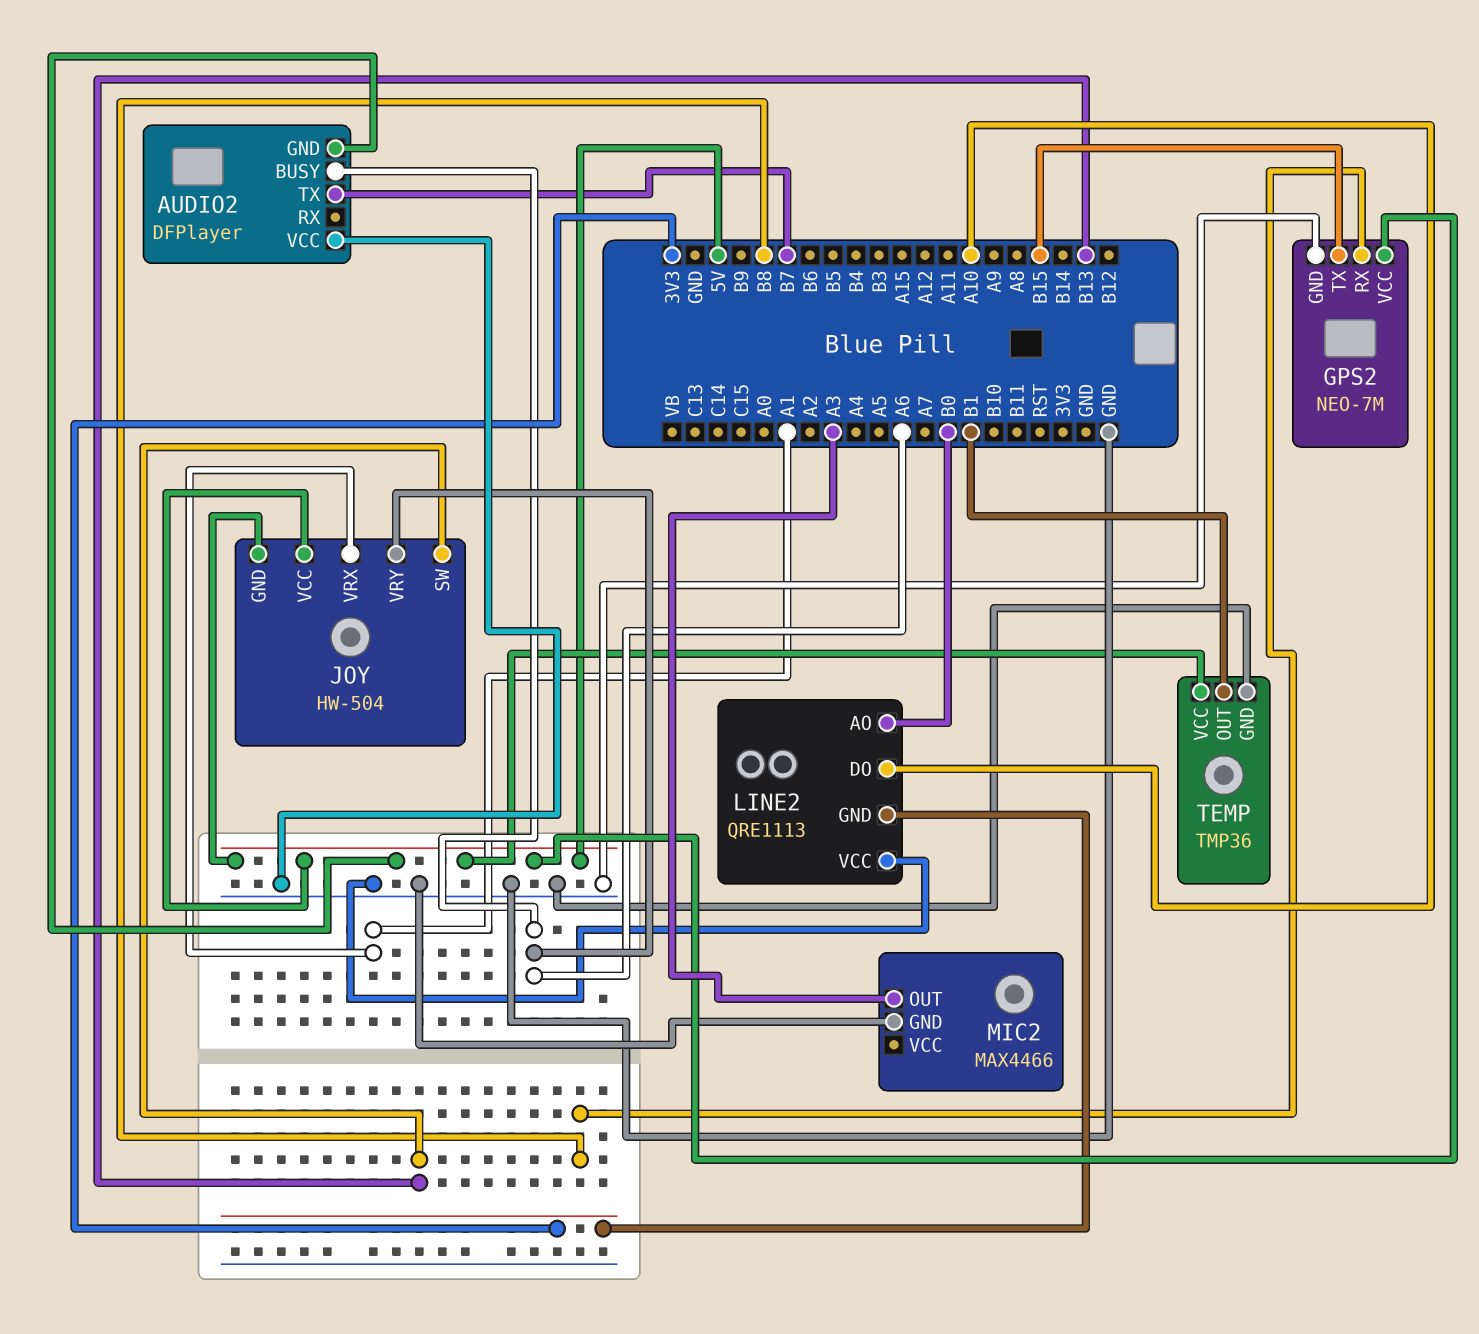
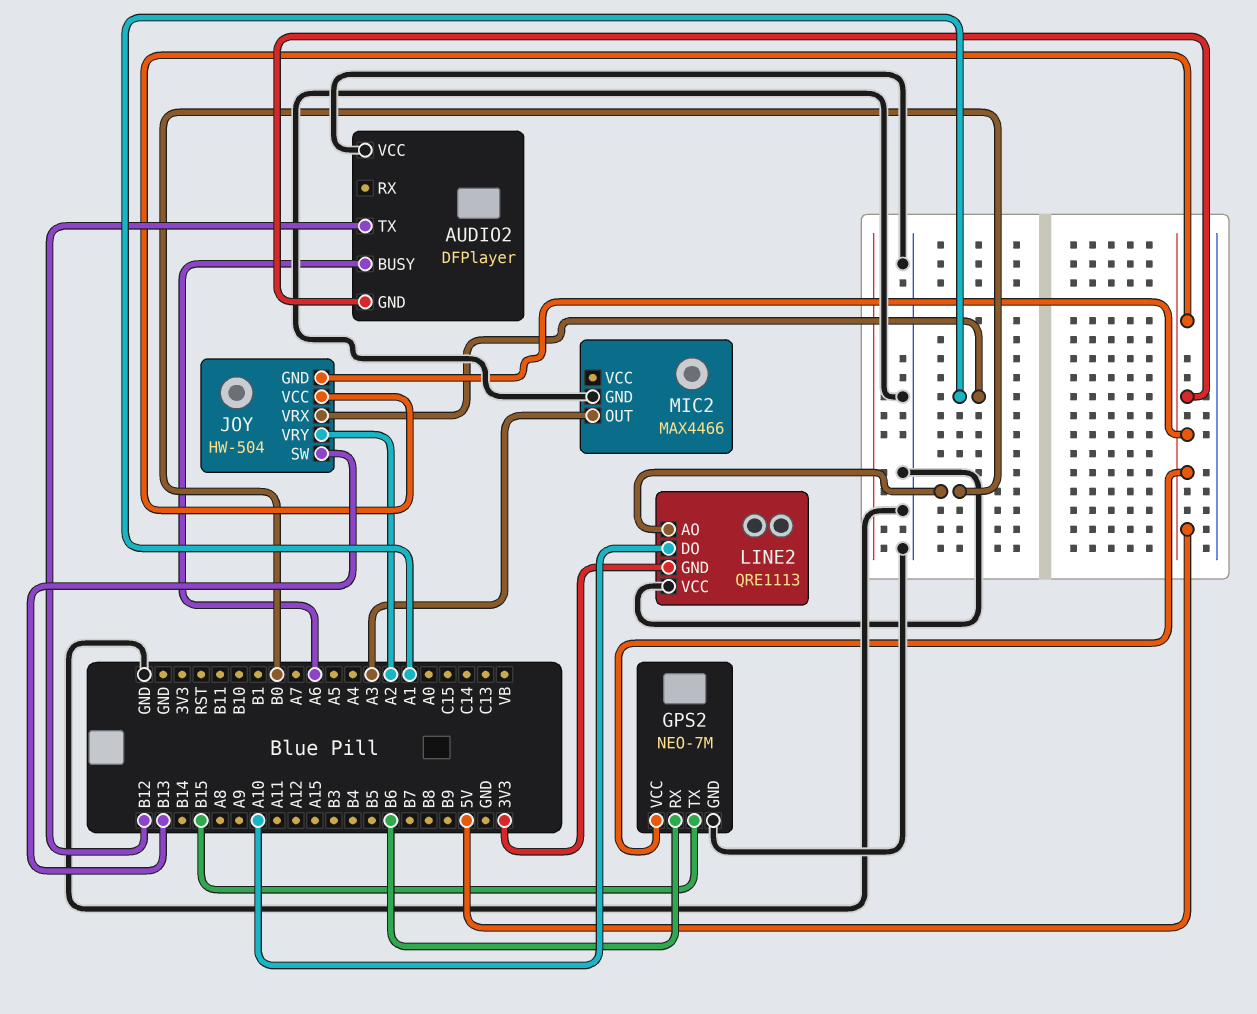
AUDIO2 pin TX: B7 -> B12
GPS2 pin RX: B8 -> B6
JOY pin VRY: A6 -> A2
TEMP: TMP36 -> none
TEMP pin GND: GND -> none
TEMP pin OUT: B1 -> none
TEMP pin VCC: 5V -> none

